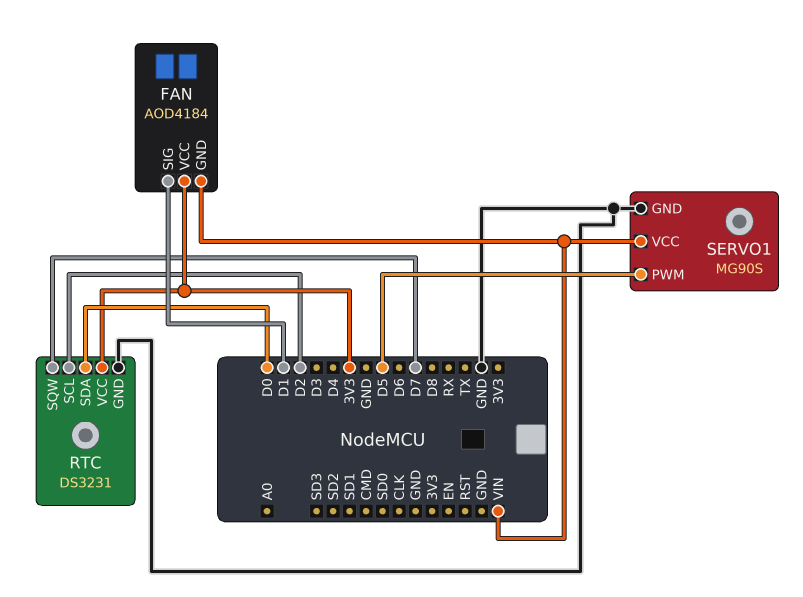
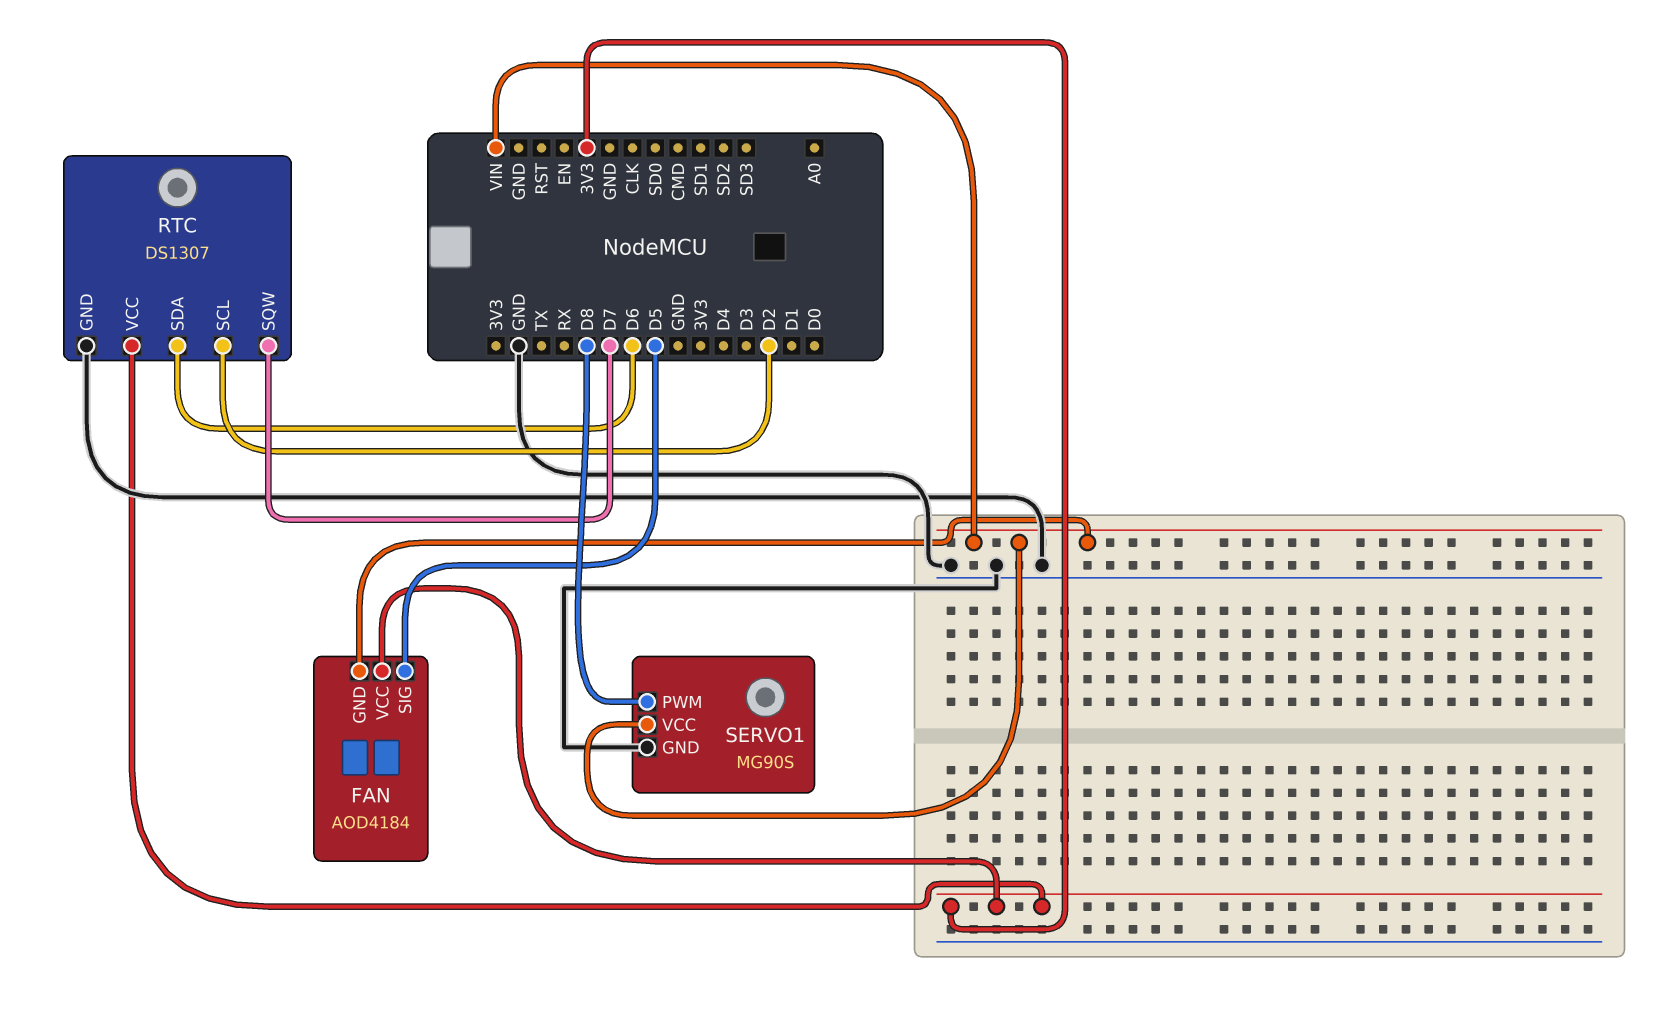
FAN pin SIG: D1 -> D5
RTC: DS3231 -> DS1307
RTC pin SDA: D0 -> D6
SERVO1 pin PWM: D5 -> D8

